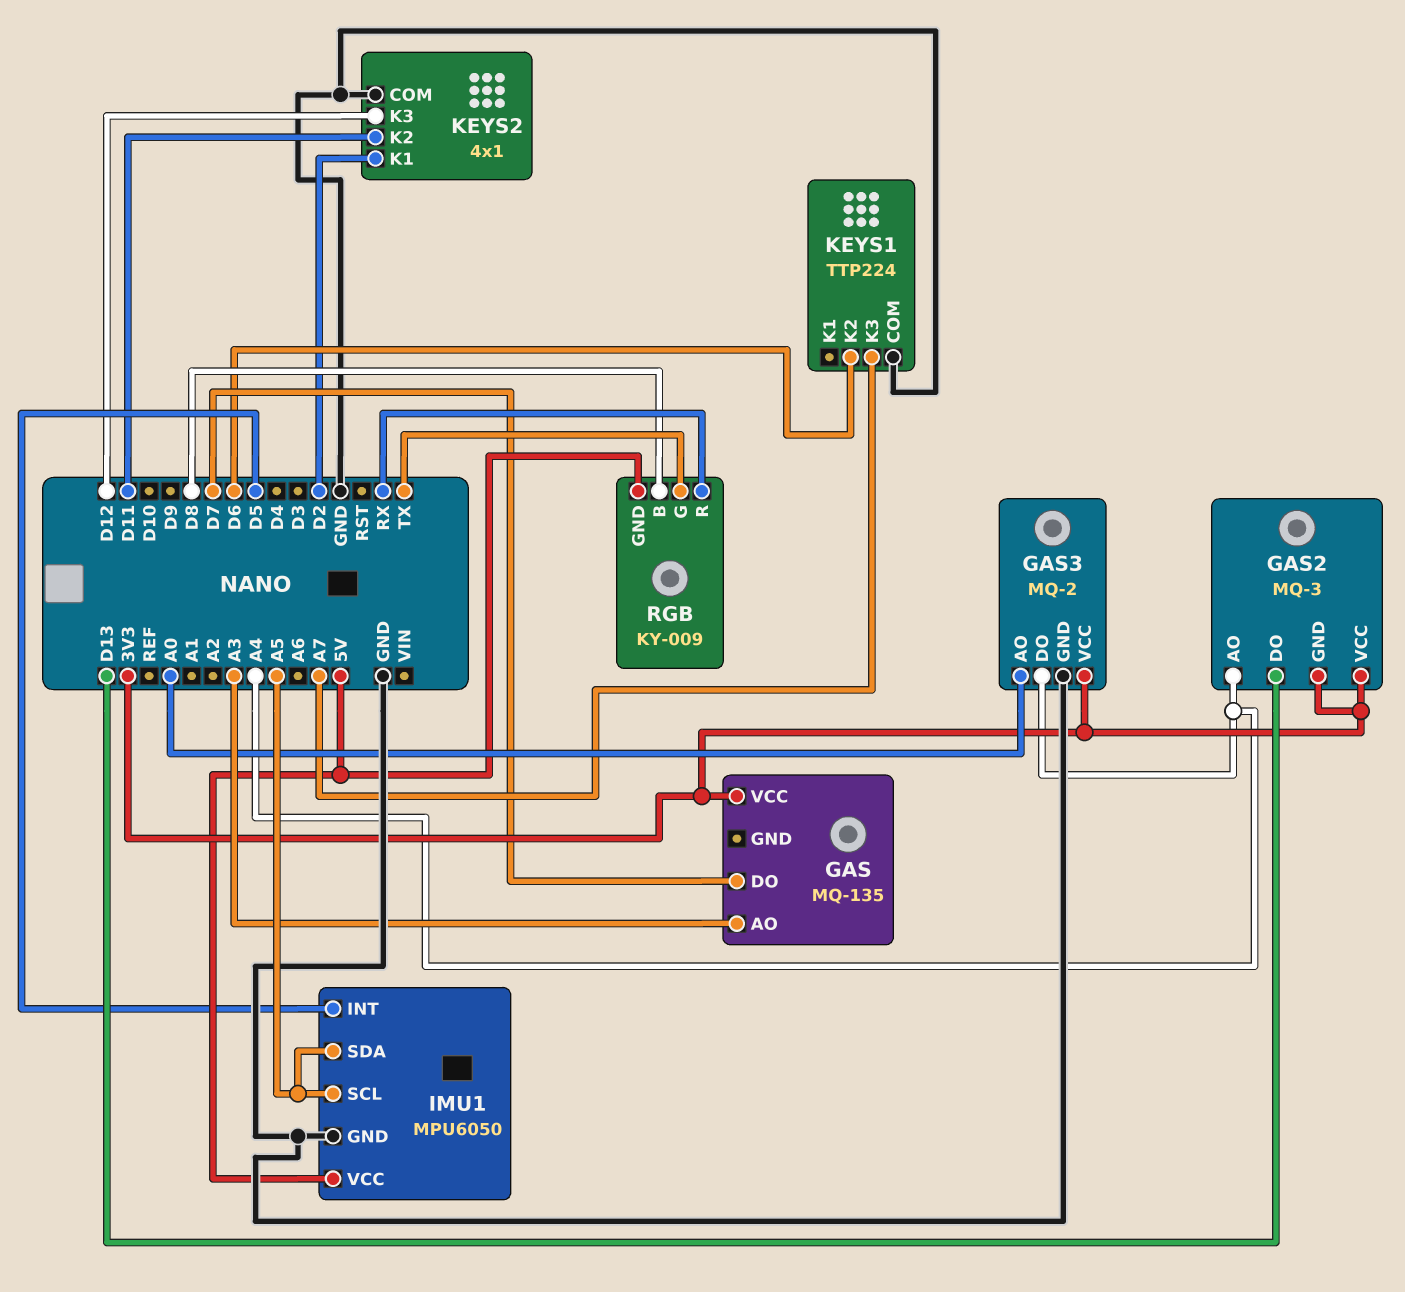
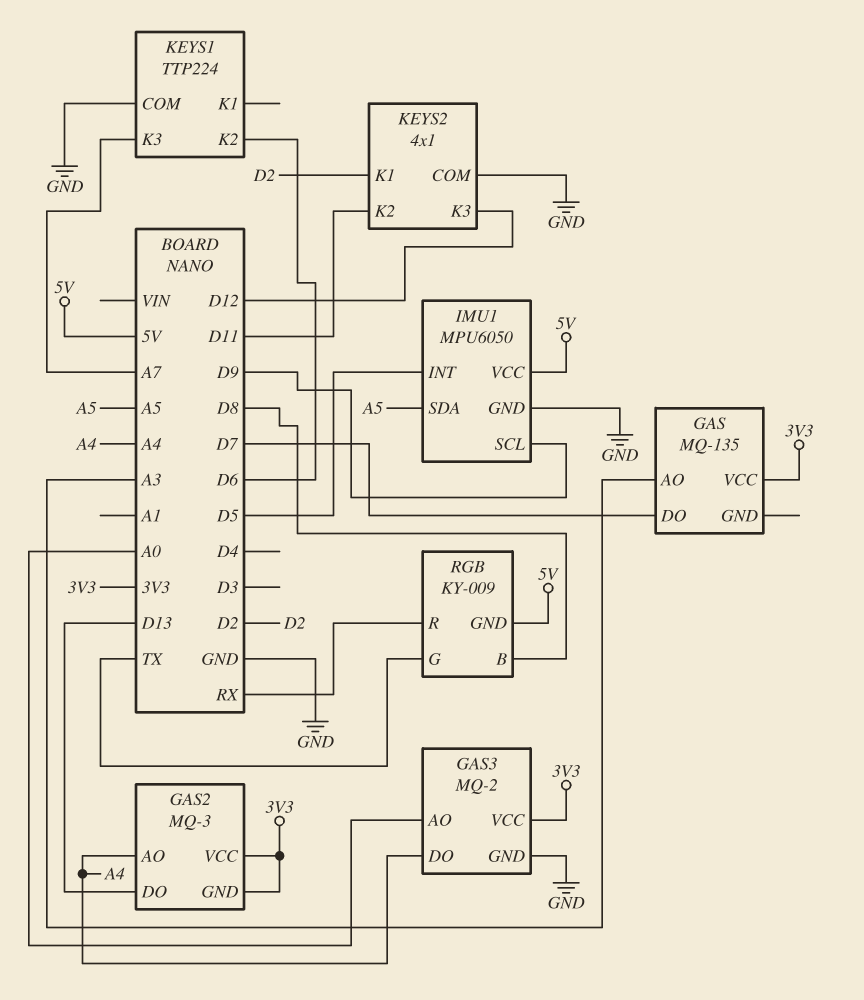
IMU1 pin SCL: A5 -> D9

